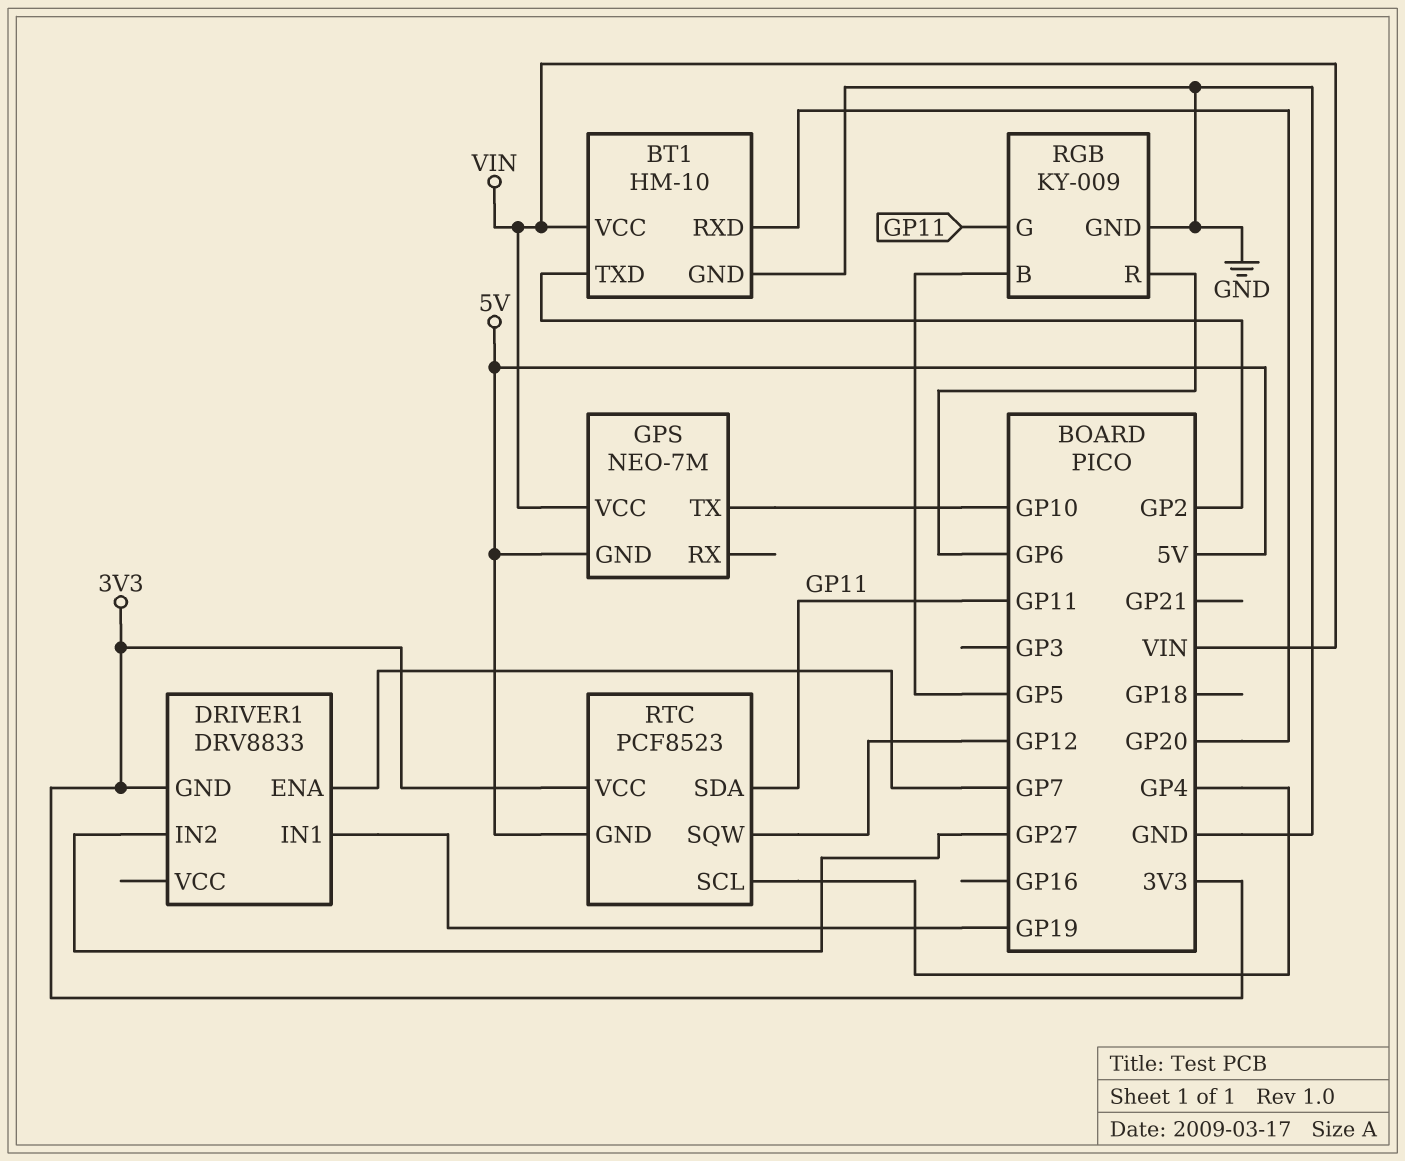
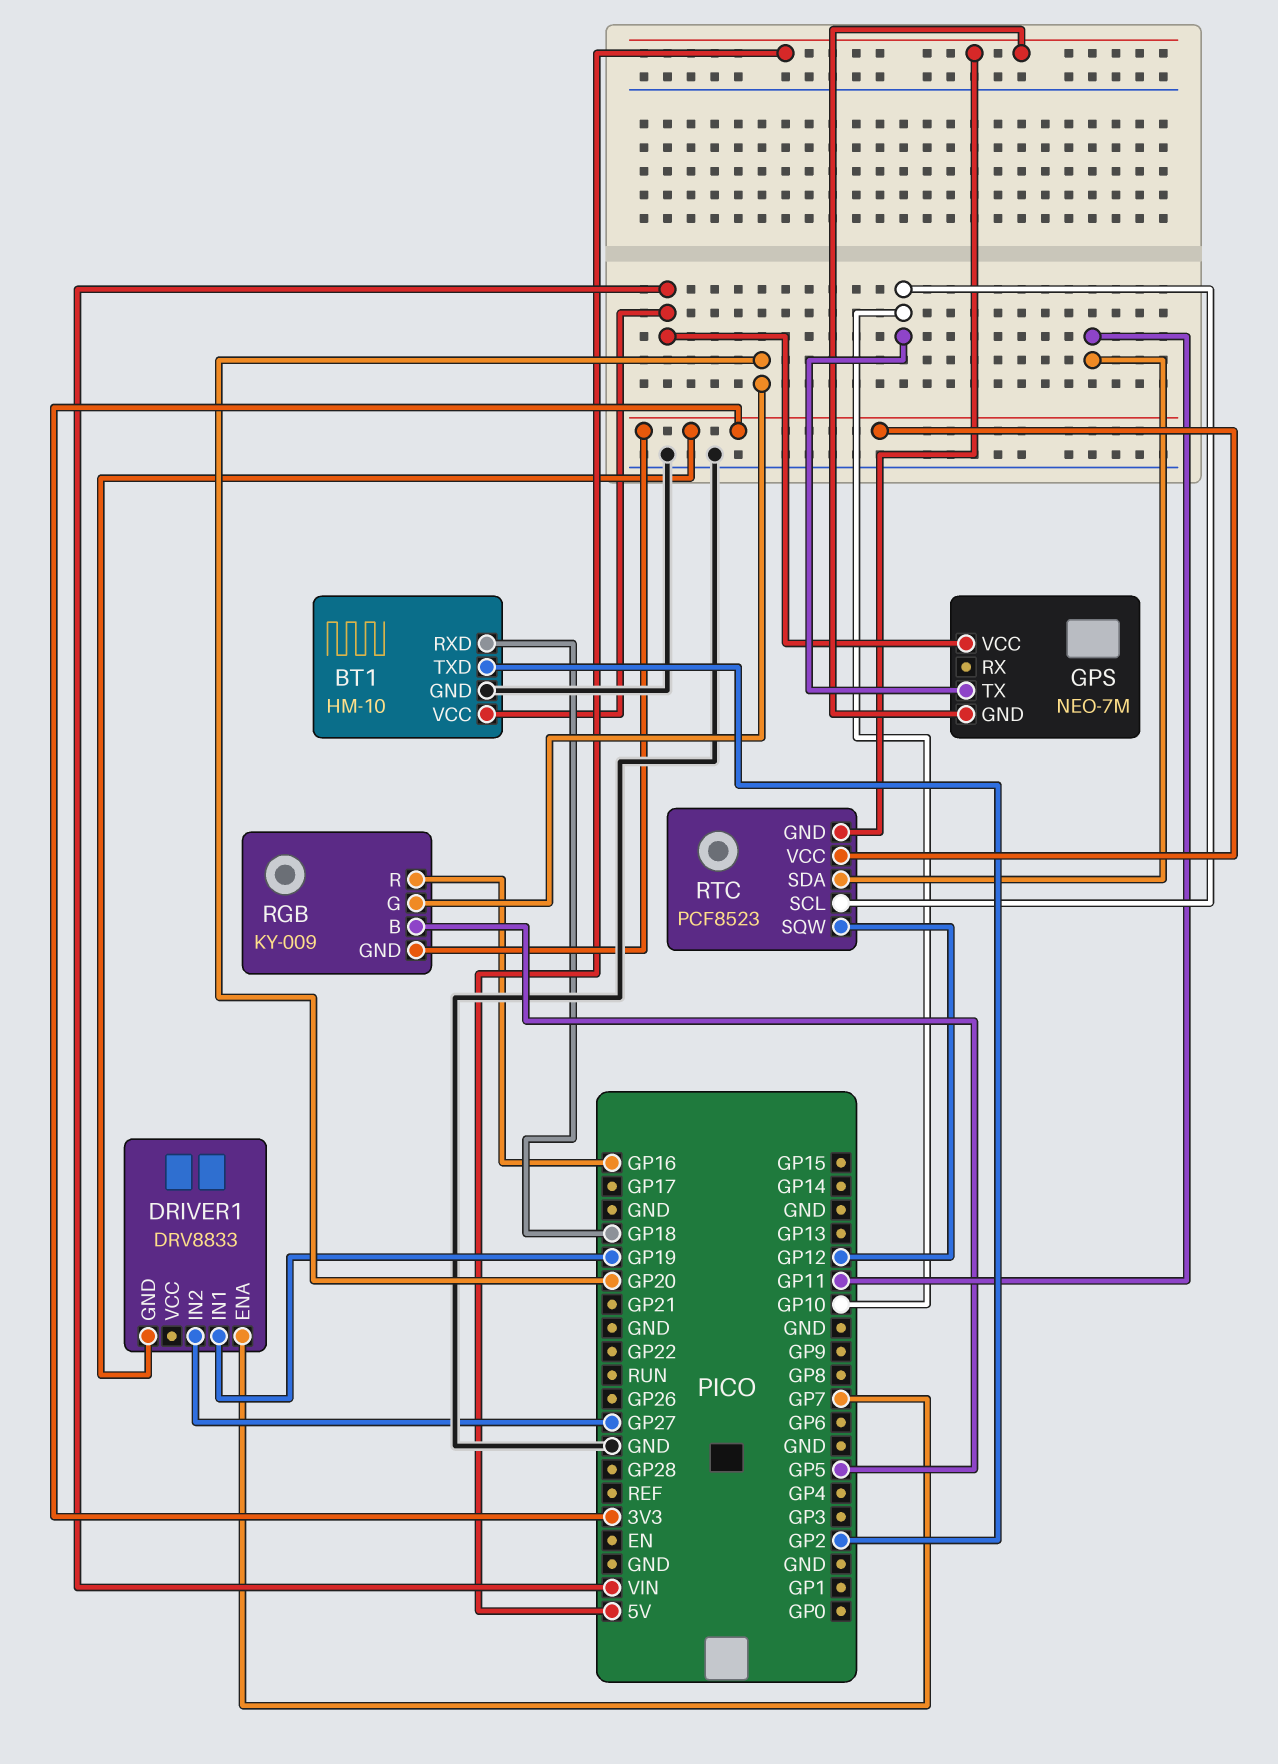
BT1 pin RXD: GP20 -> GP18
RGB pin G: GP11 -> GP20
RGB pin GND: GND -> 3V3
RGB pin R: GP6 -> GP16
RTC pin SCL: GP4 -> GP10

